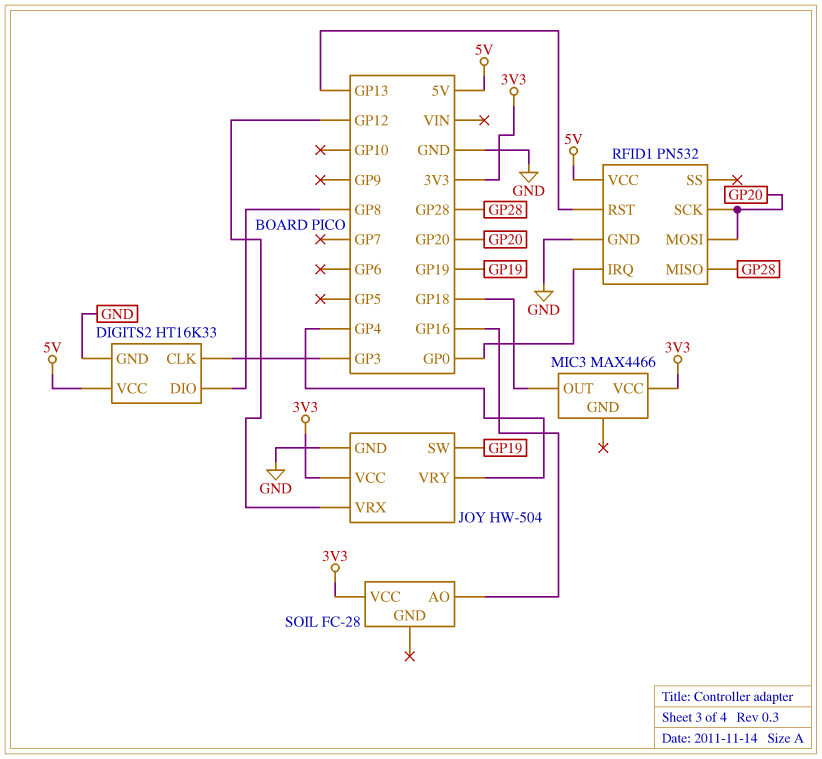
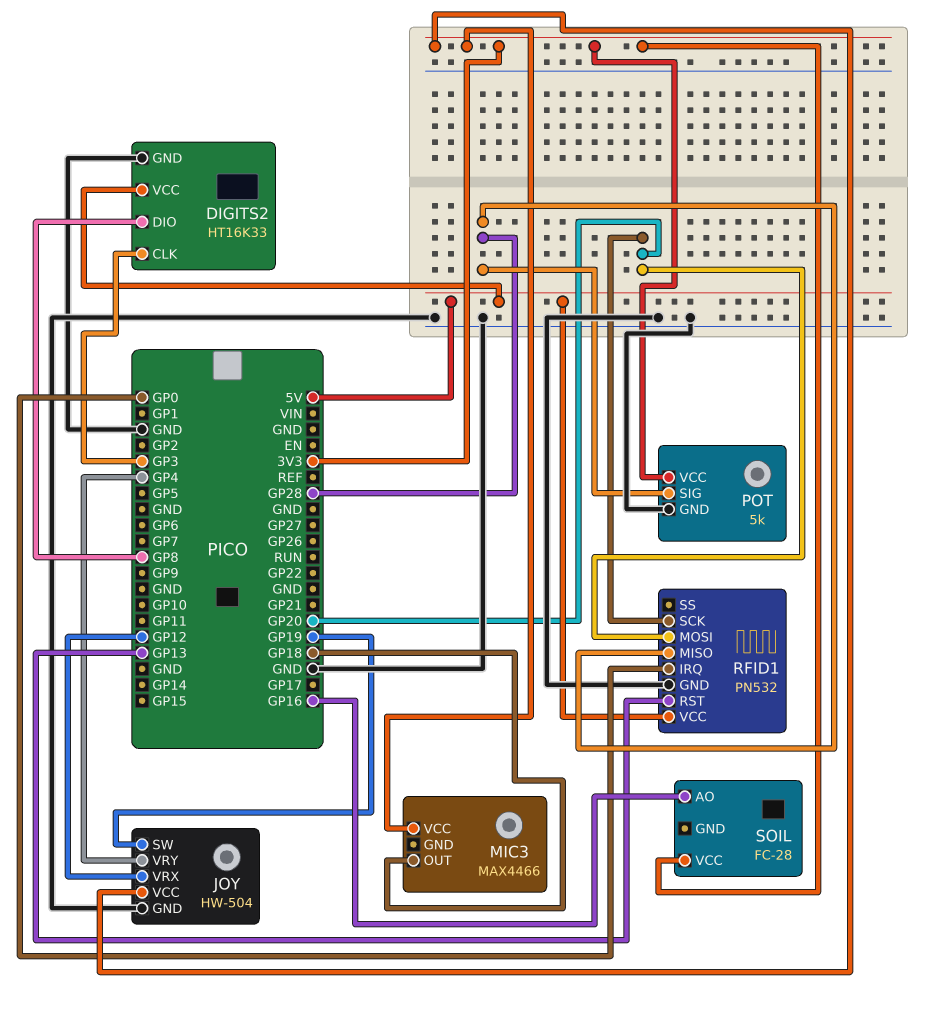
POT: none -> 5k
POT pin GND: none -> GND
POT pin SIG: none -> GP28
POT pin VCC: none -> 3V3

